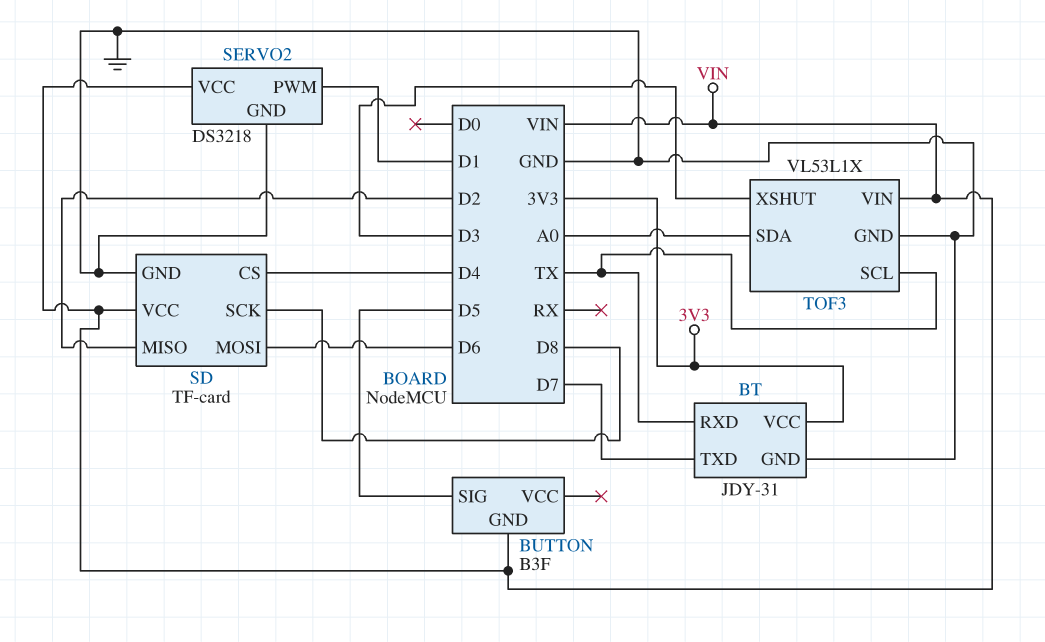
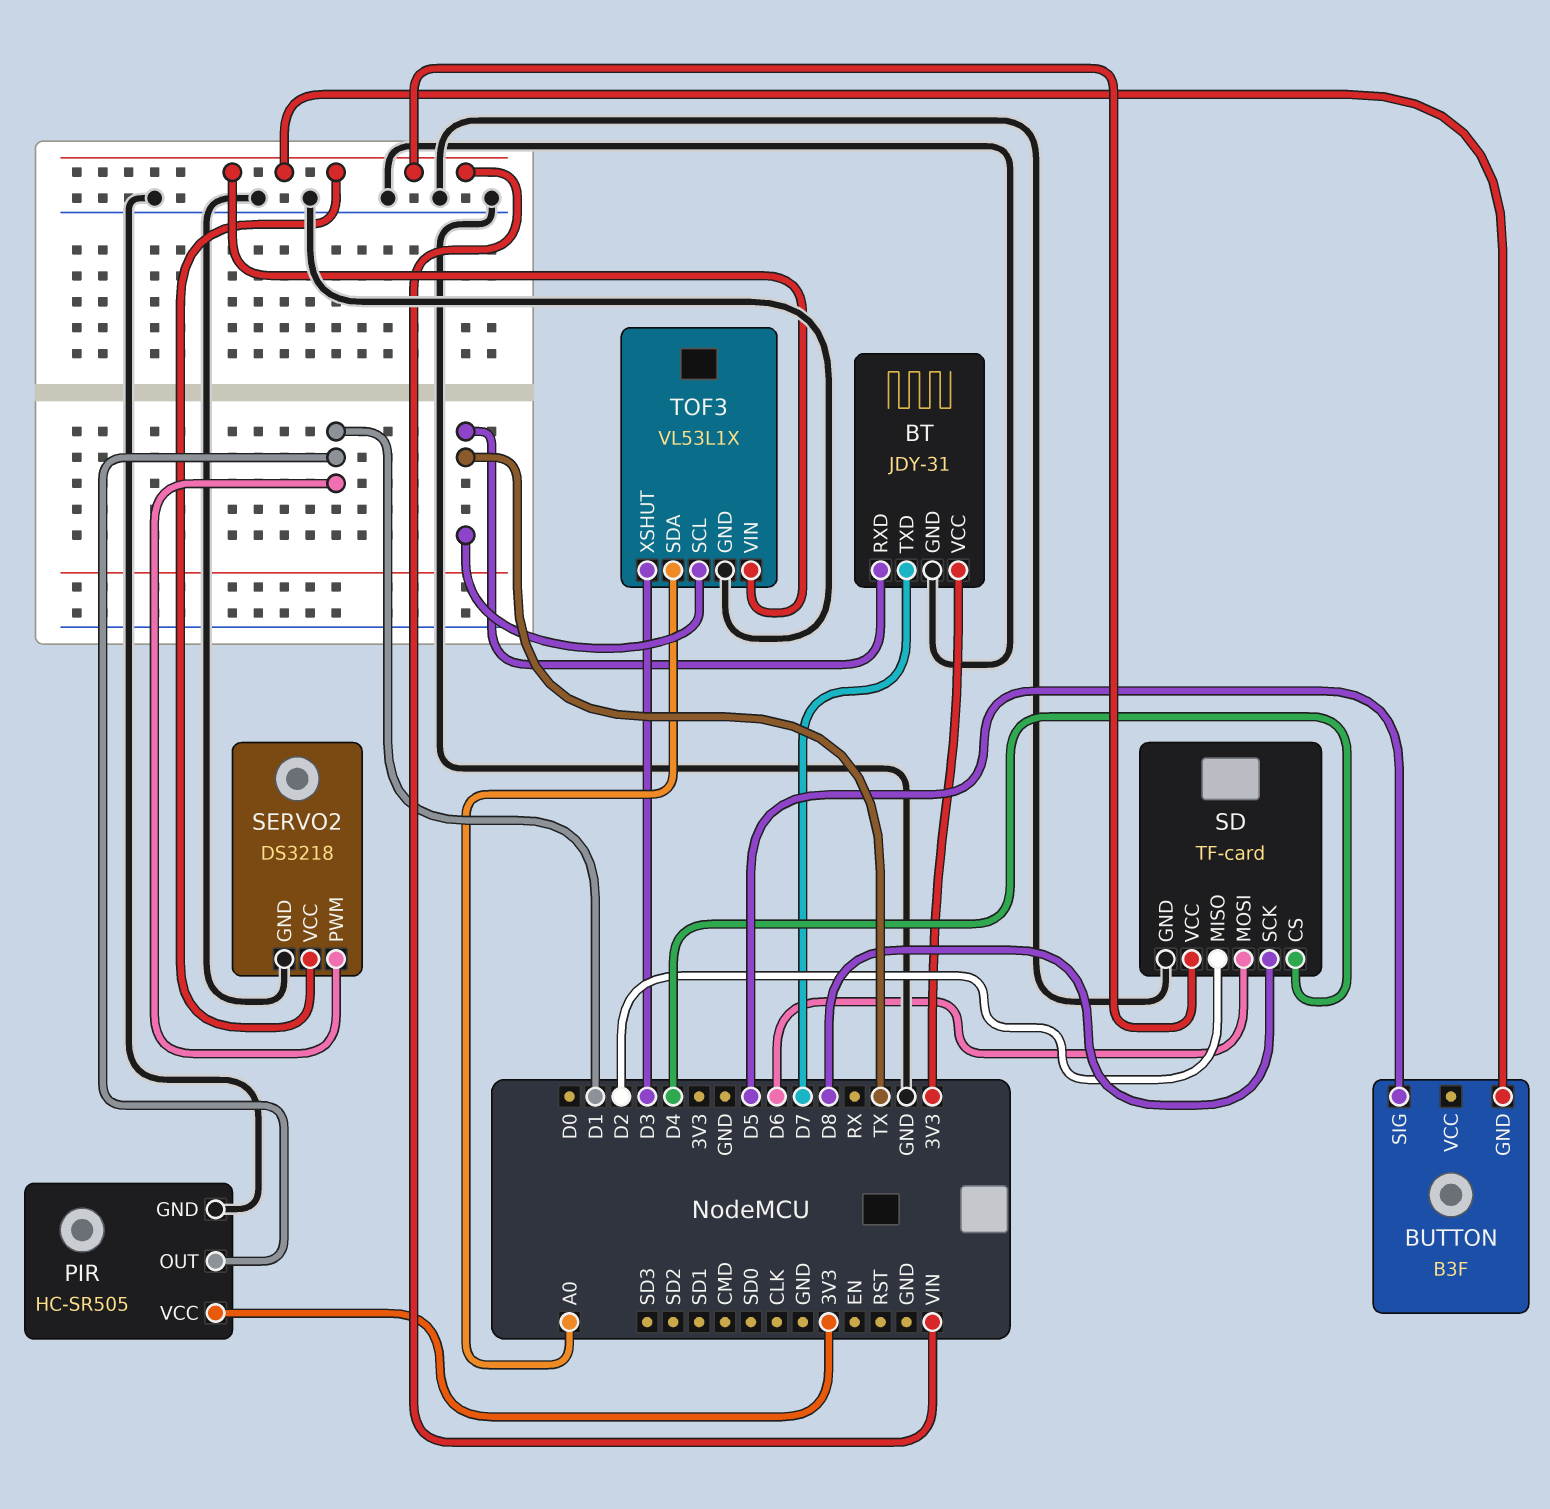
PIR: none -> HC-SR505
PIR pin GND: none -> GND
PIR pin OUT: none -> D1
PIR pin VCC: none -> 3V3

